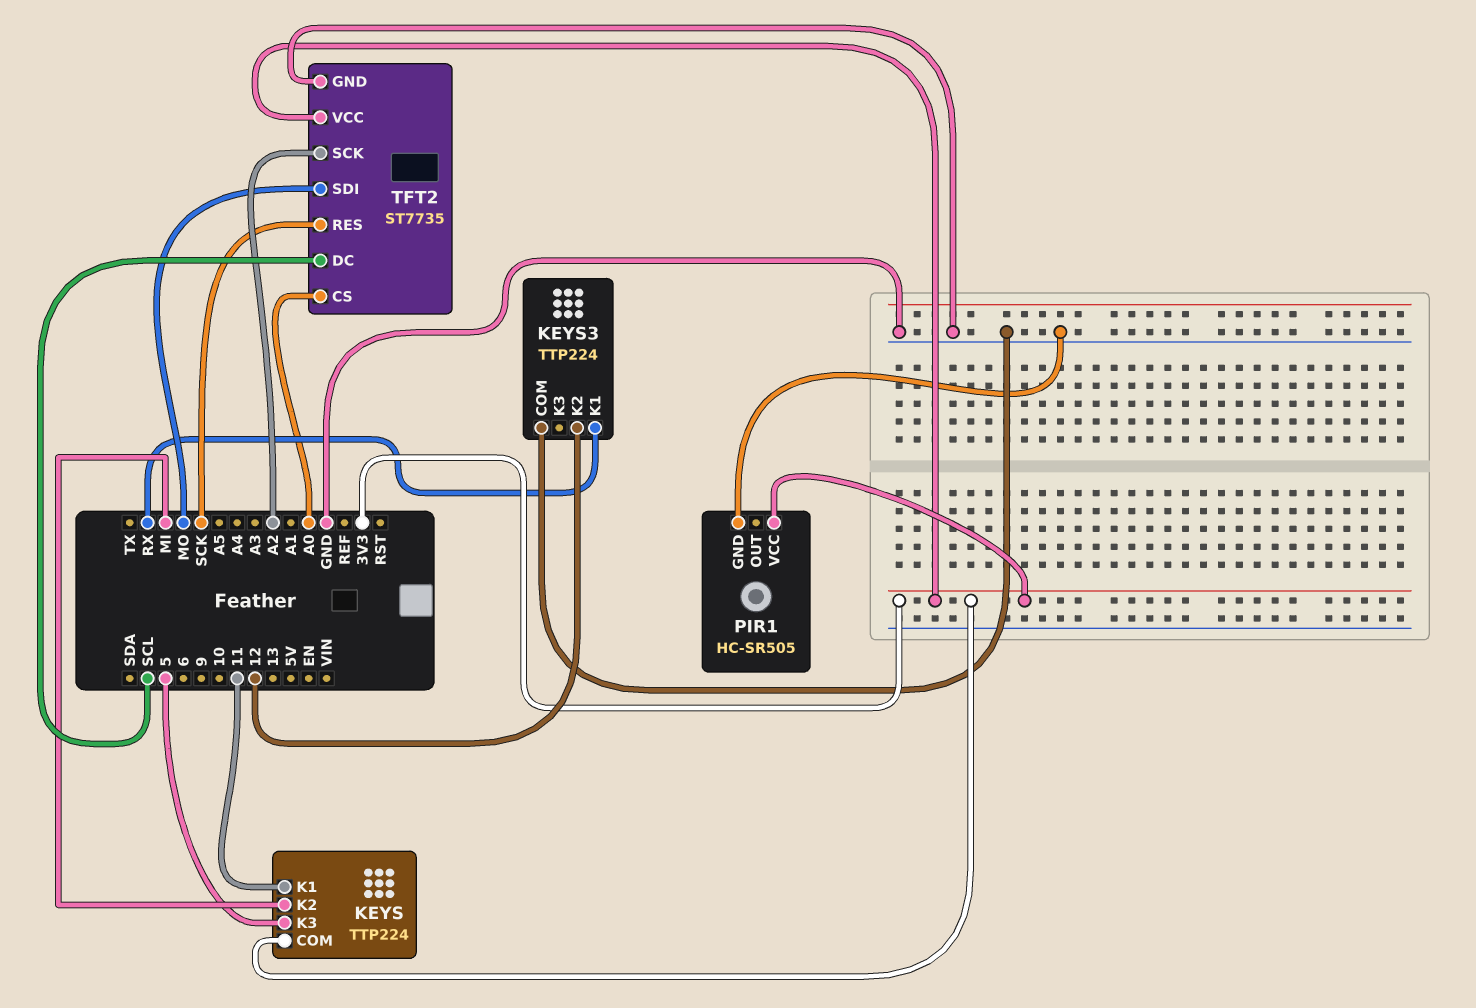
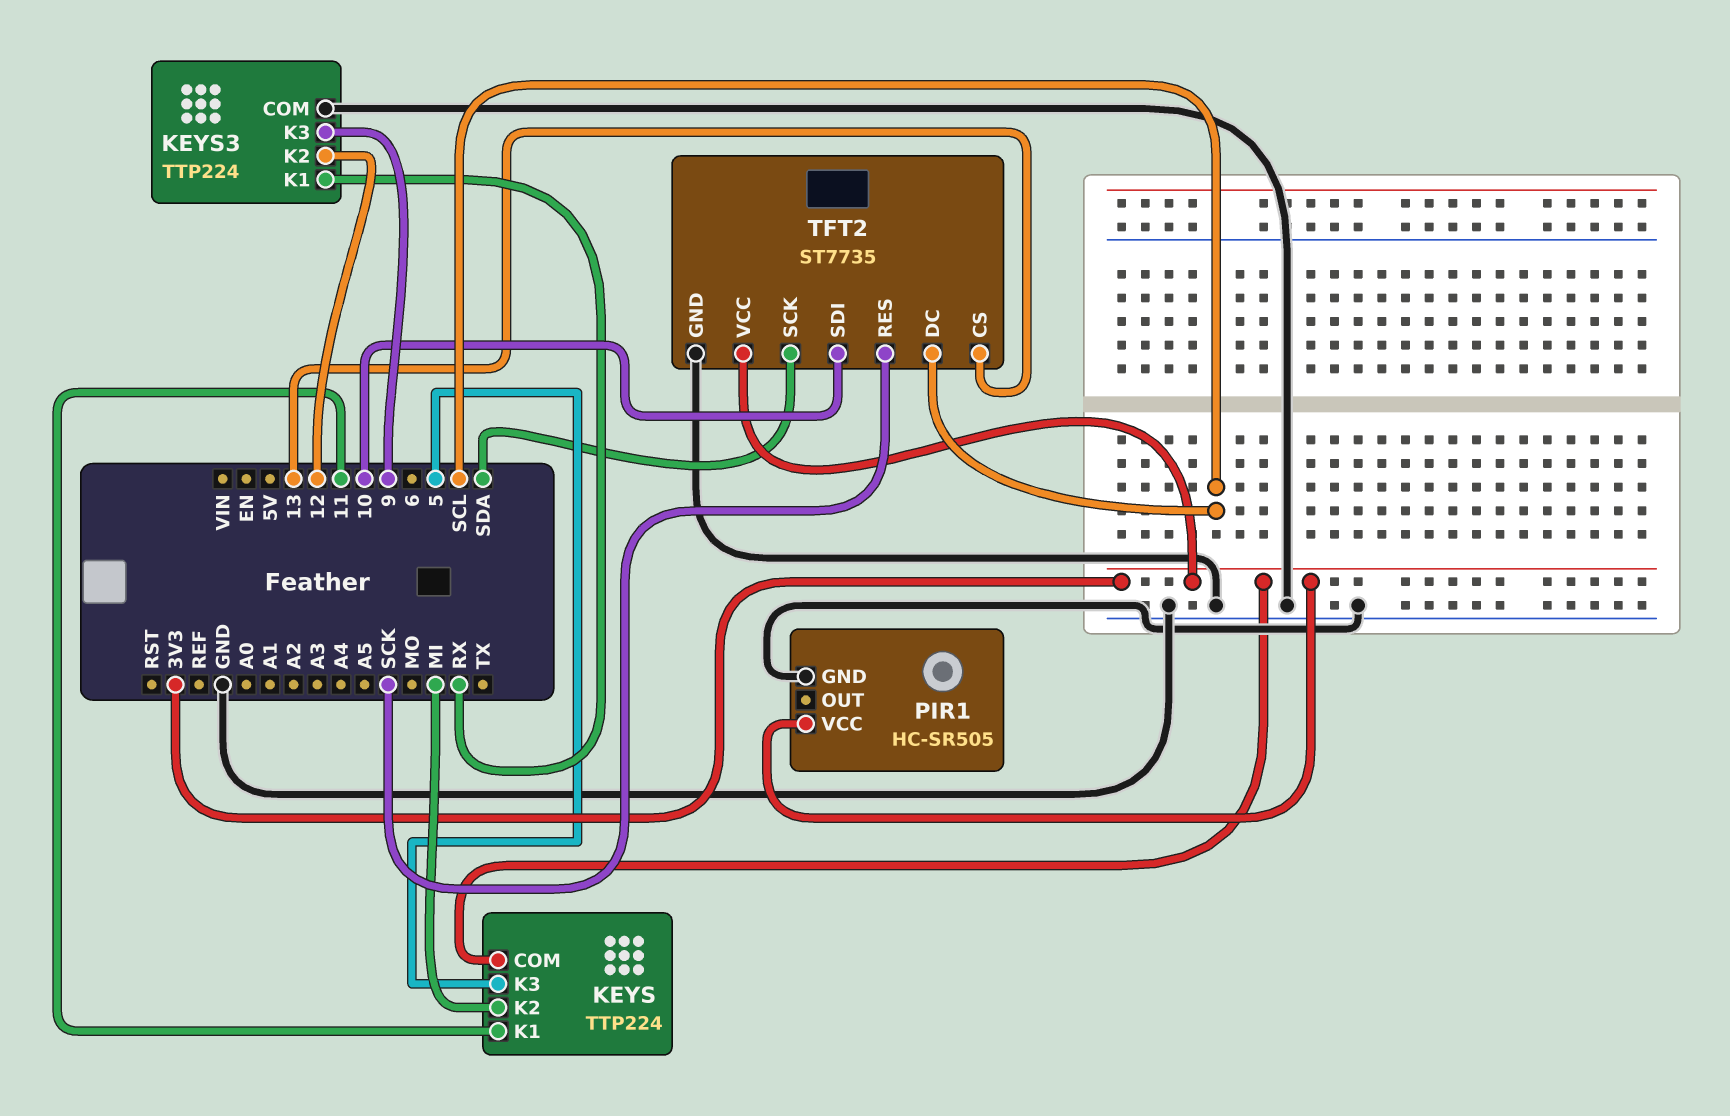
KEYS3 pin K3: none -> 9
TFT2 pin CS: A0 -> 13
TFT2 pin SCK: A2 -> SDA
TFT2 pin SDI: MO -> 10

